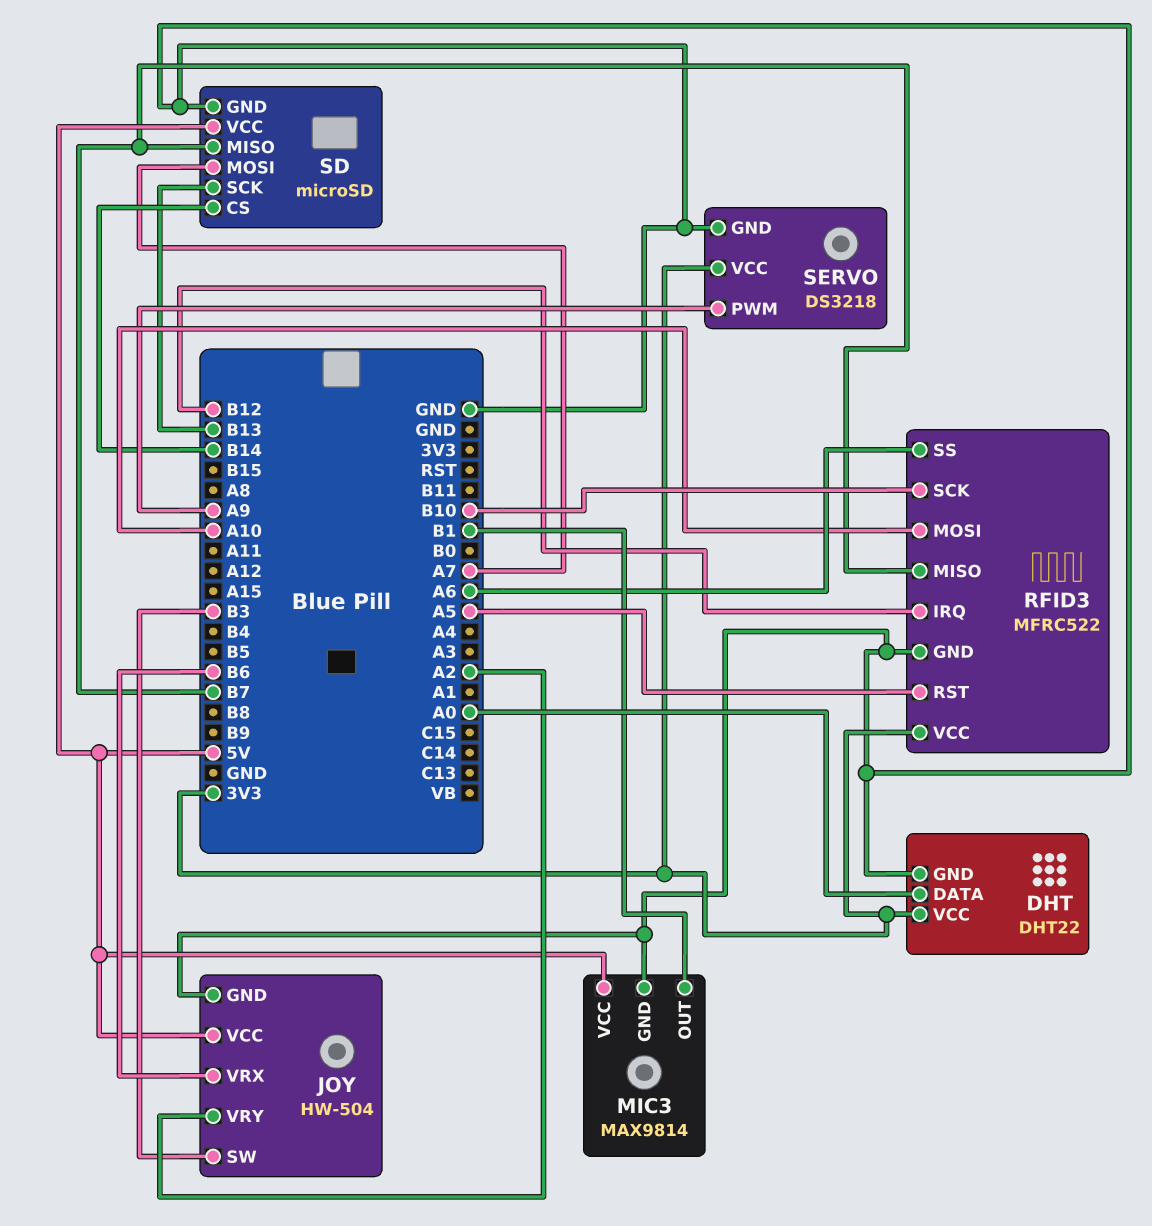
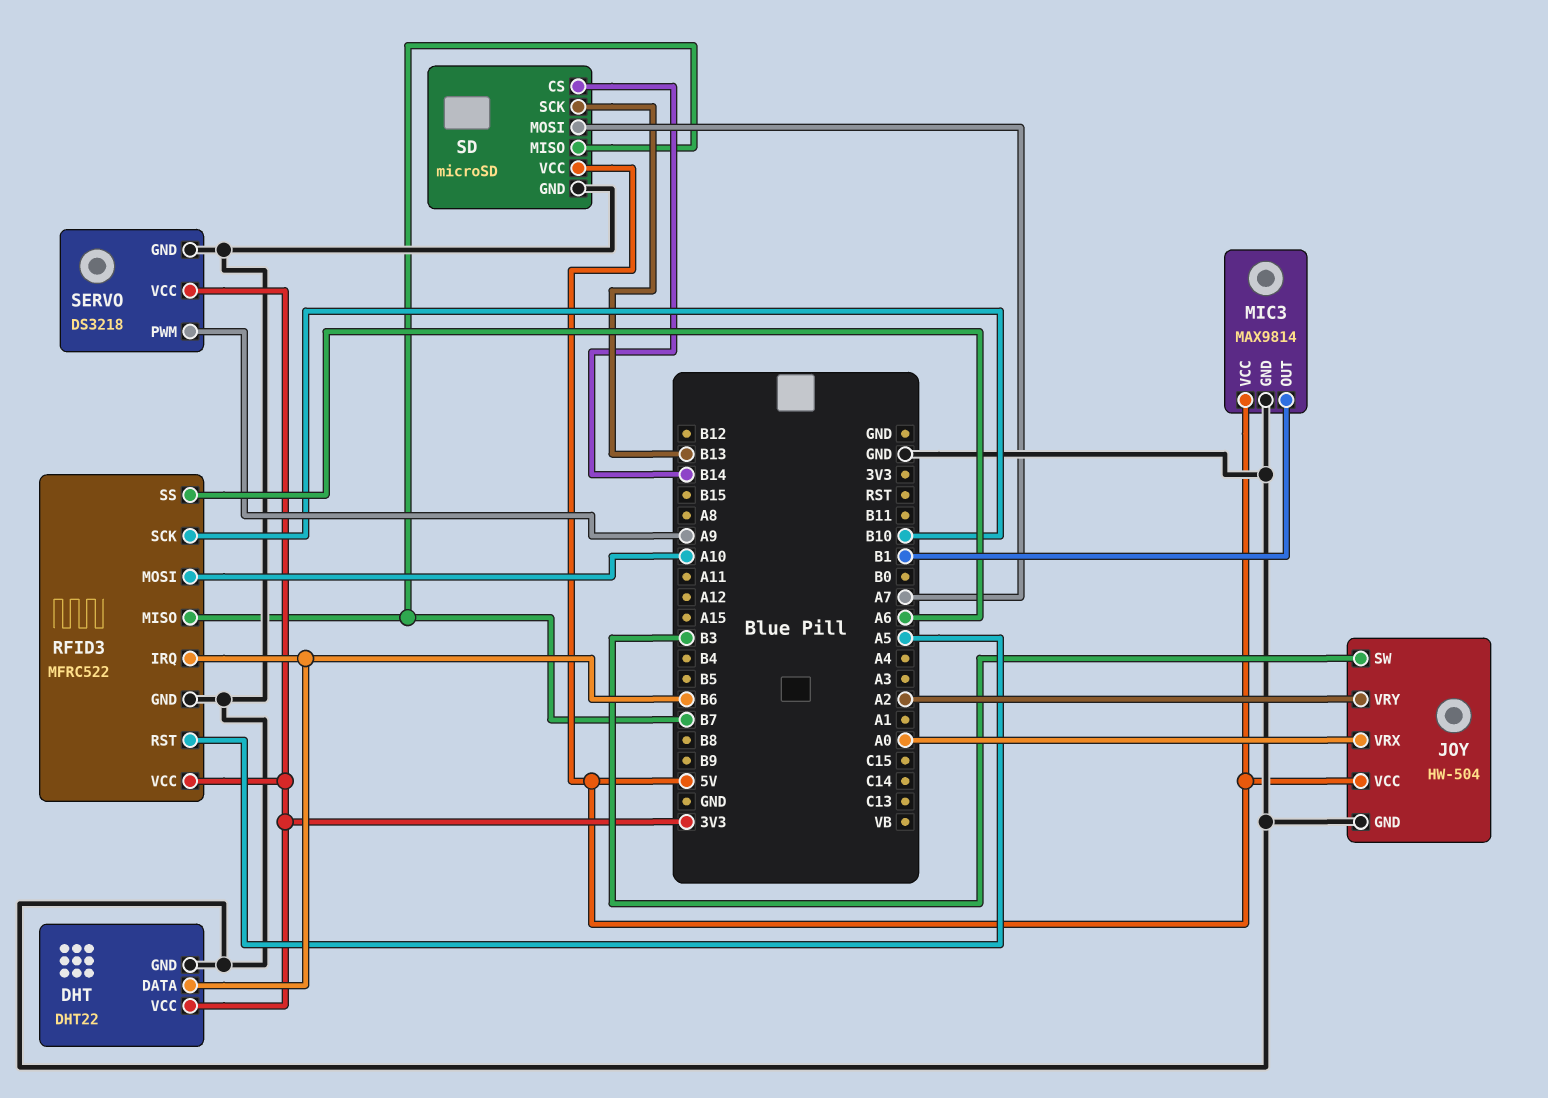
DHT pin DATA: A0 -> B6
JOY pin VRX: B6 -> A0
RFID3 pin IRQ: B12 -> B6

